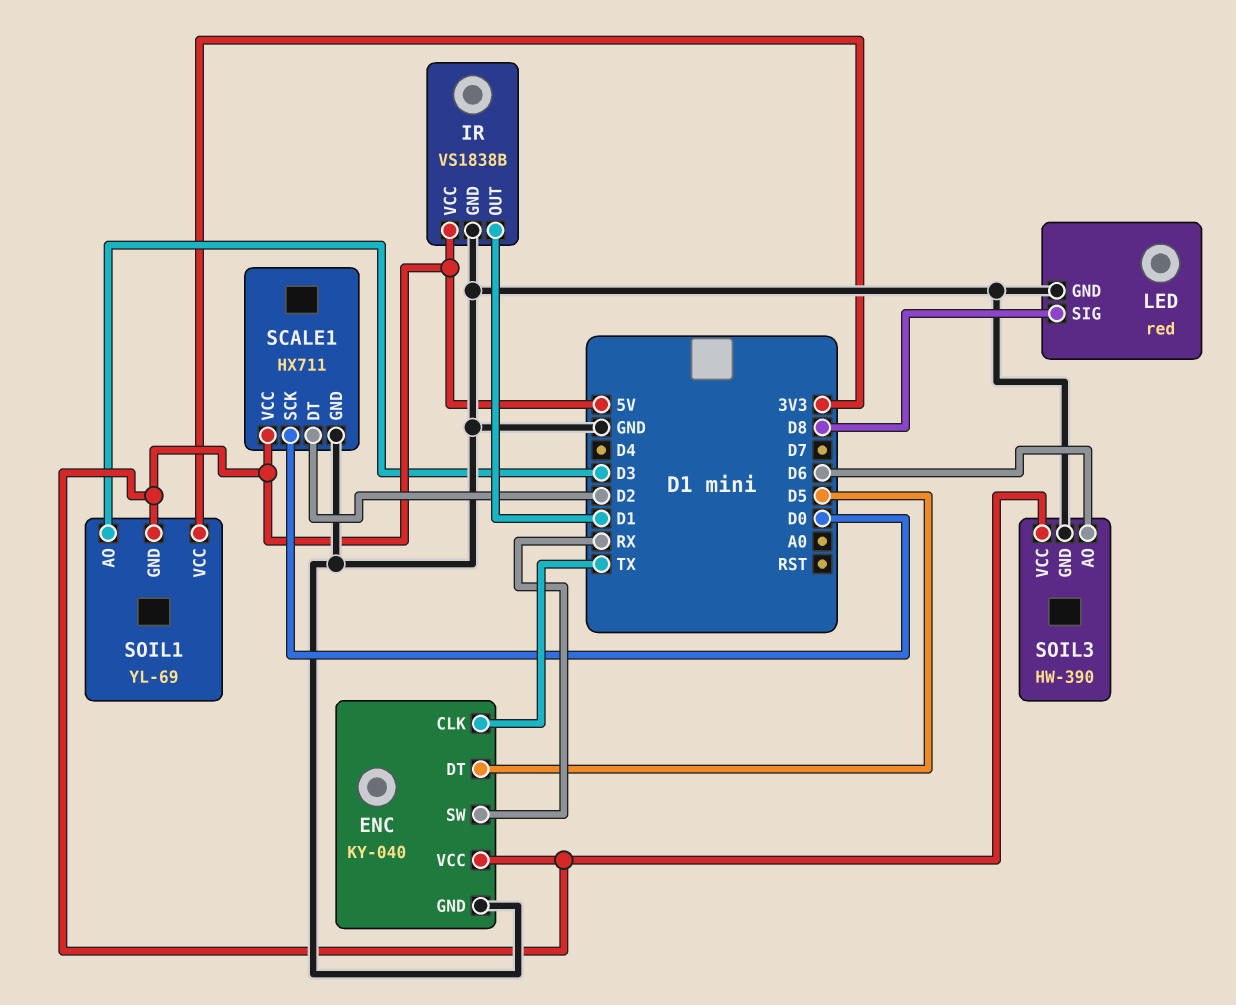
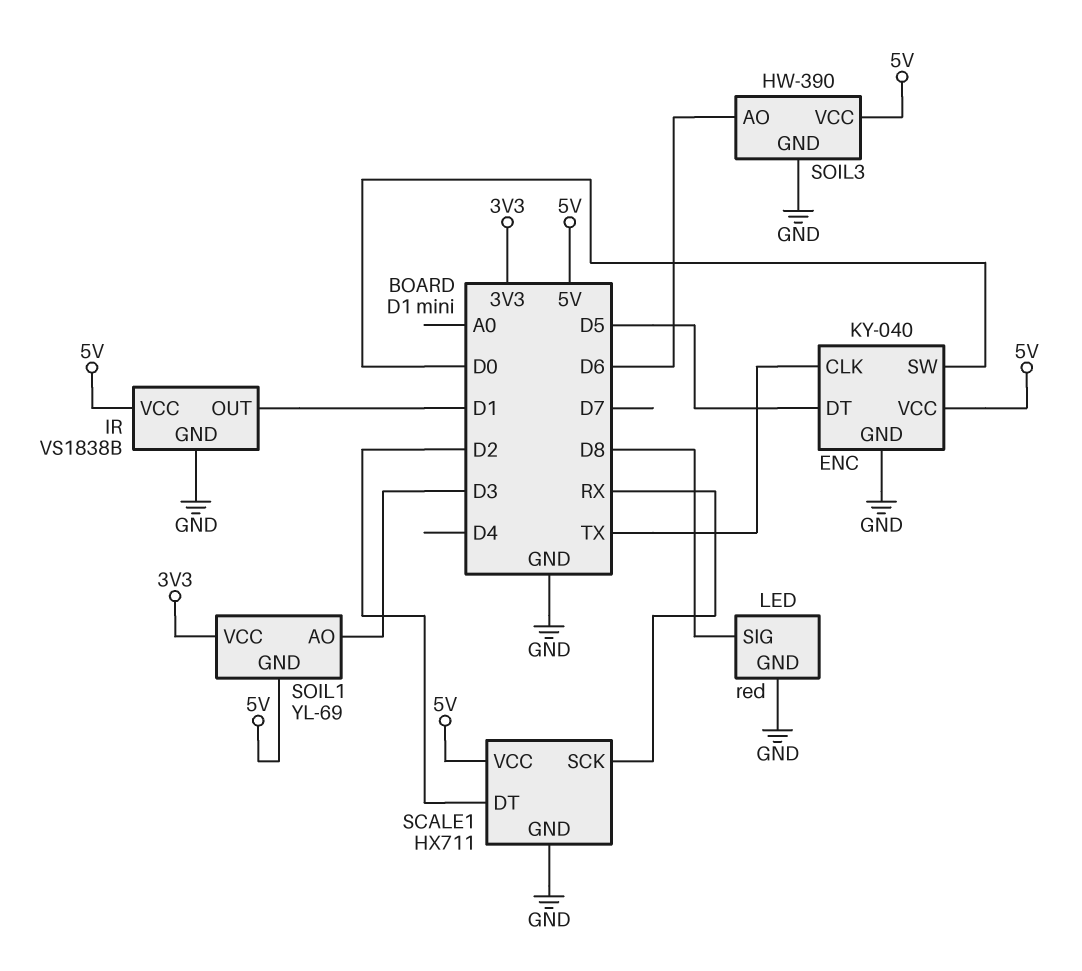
ENC pin SW: RX -> D0
SCALE1 pin SCK: D0 -> RX

